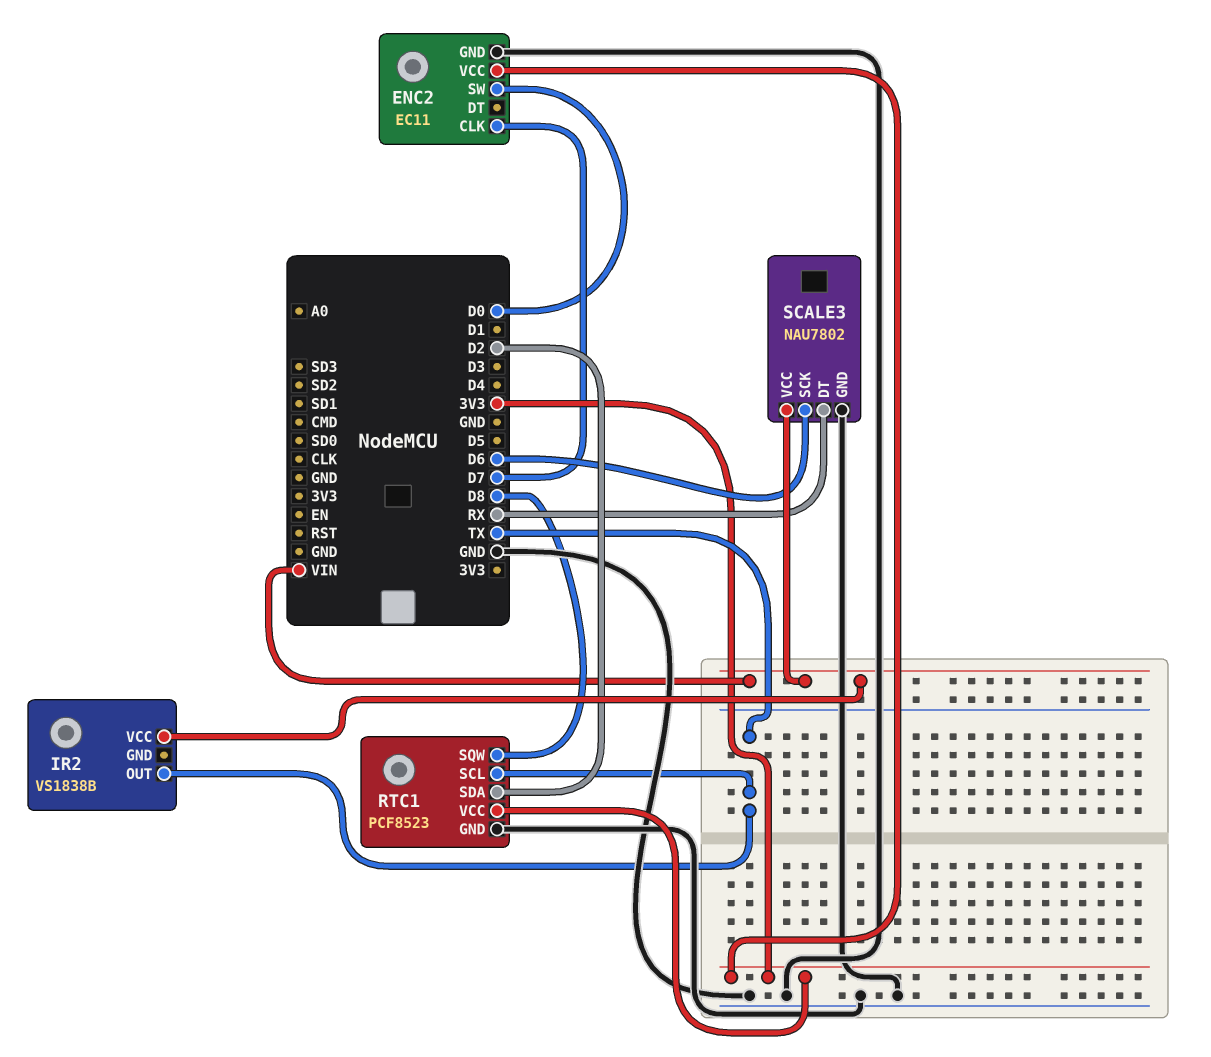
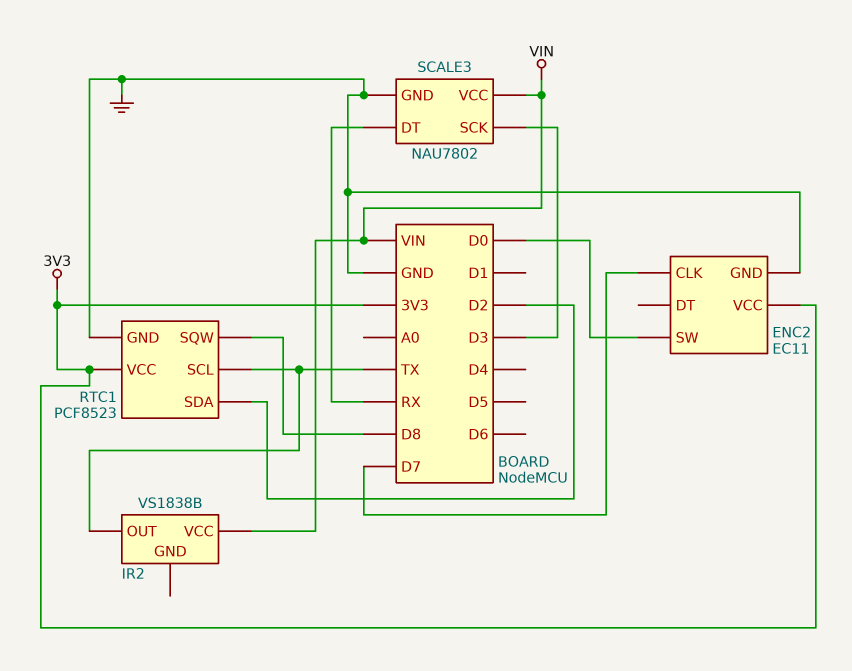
SCALE3 pin SCK: D6 -> D3

